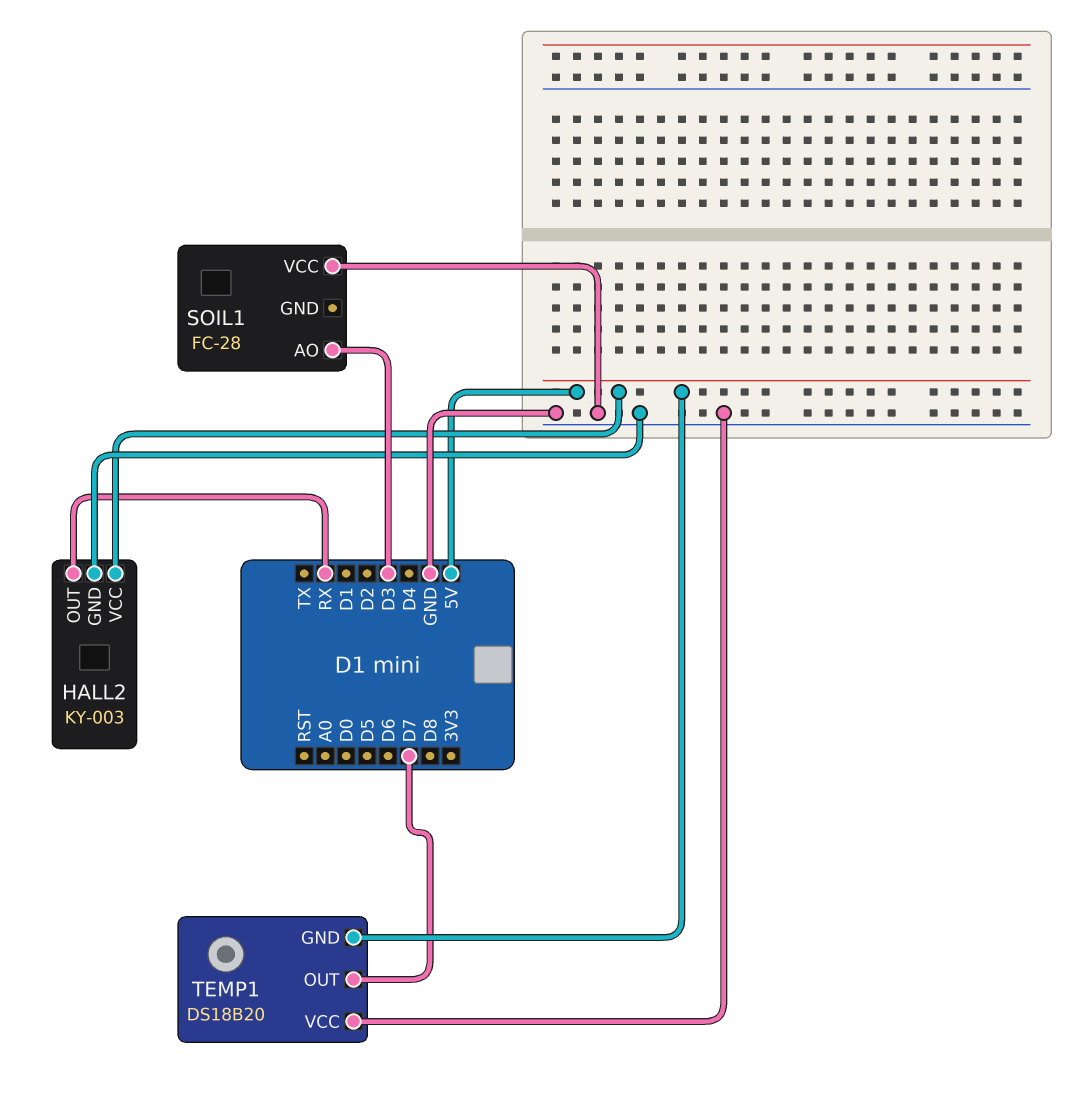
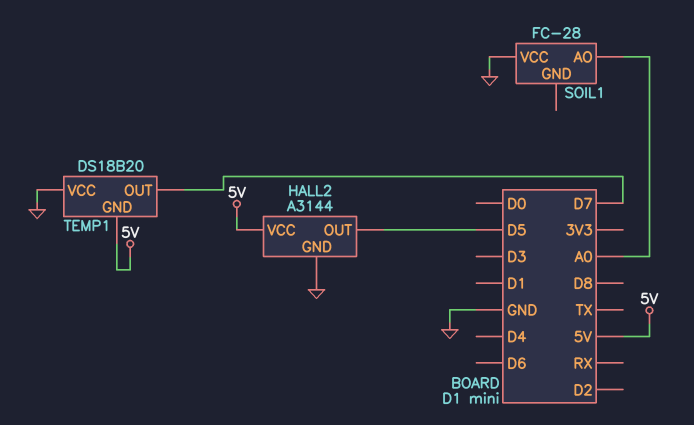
HALL2: KY-003 -> A3144
HALL2 pin OUT: RX -> D5
SOIL1 pin AO: D3 -> A0

